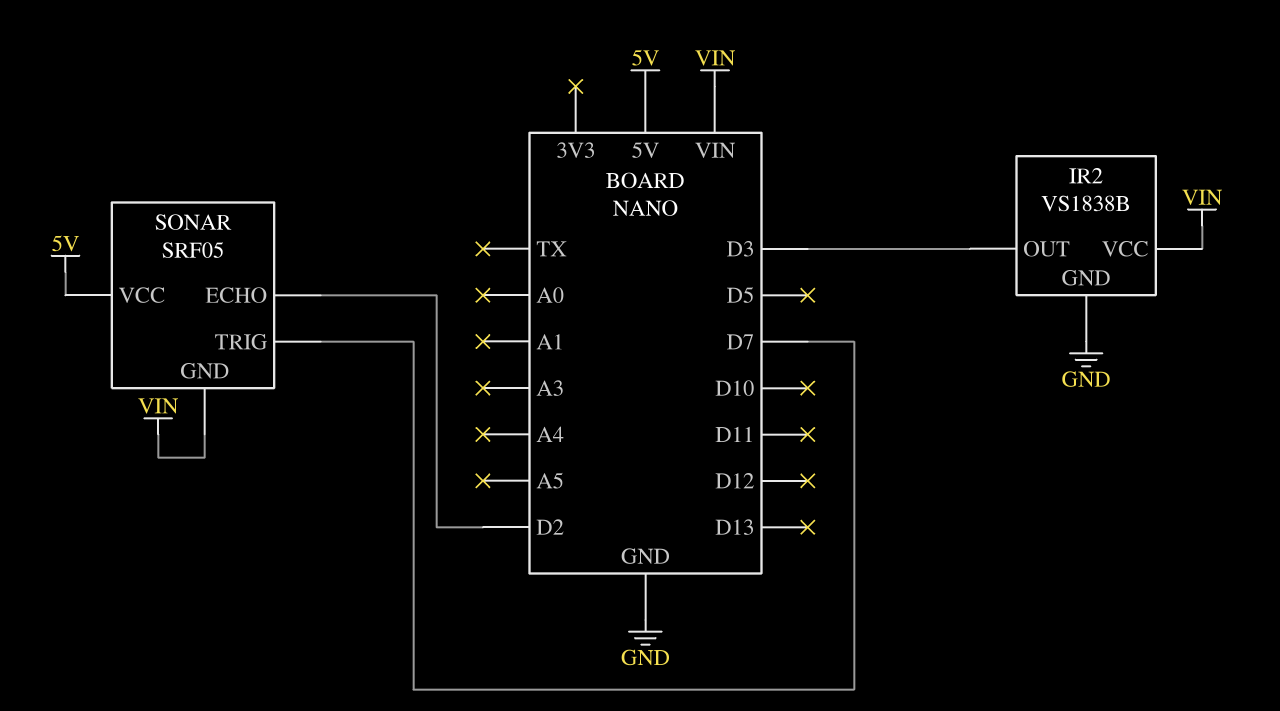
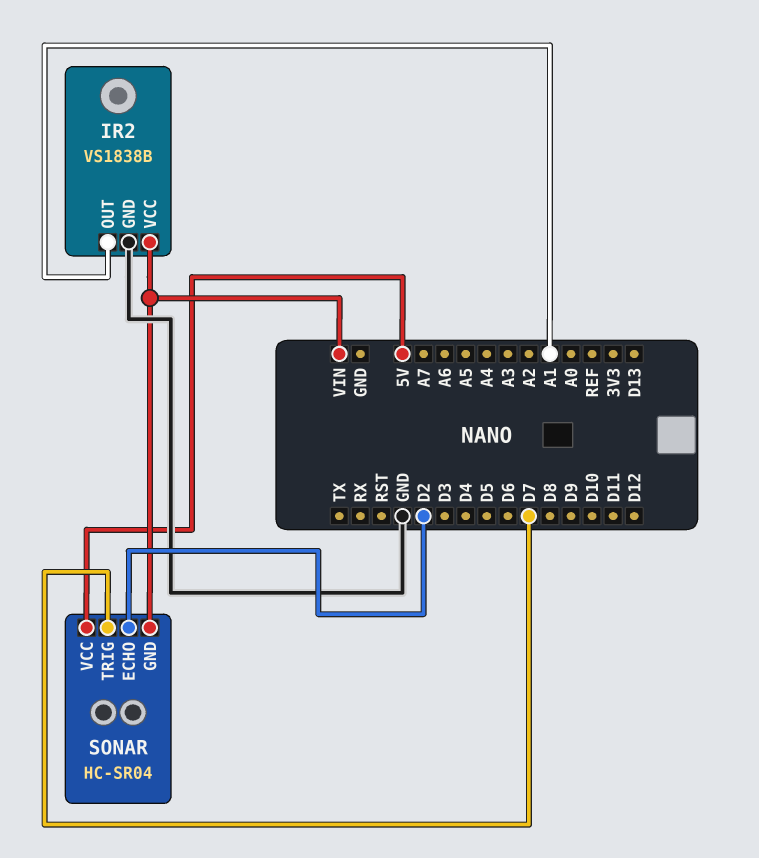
IR2 pin OUT: D3 -> A1
SONAR: SRF05 -> HC-SR04

